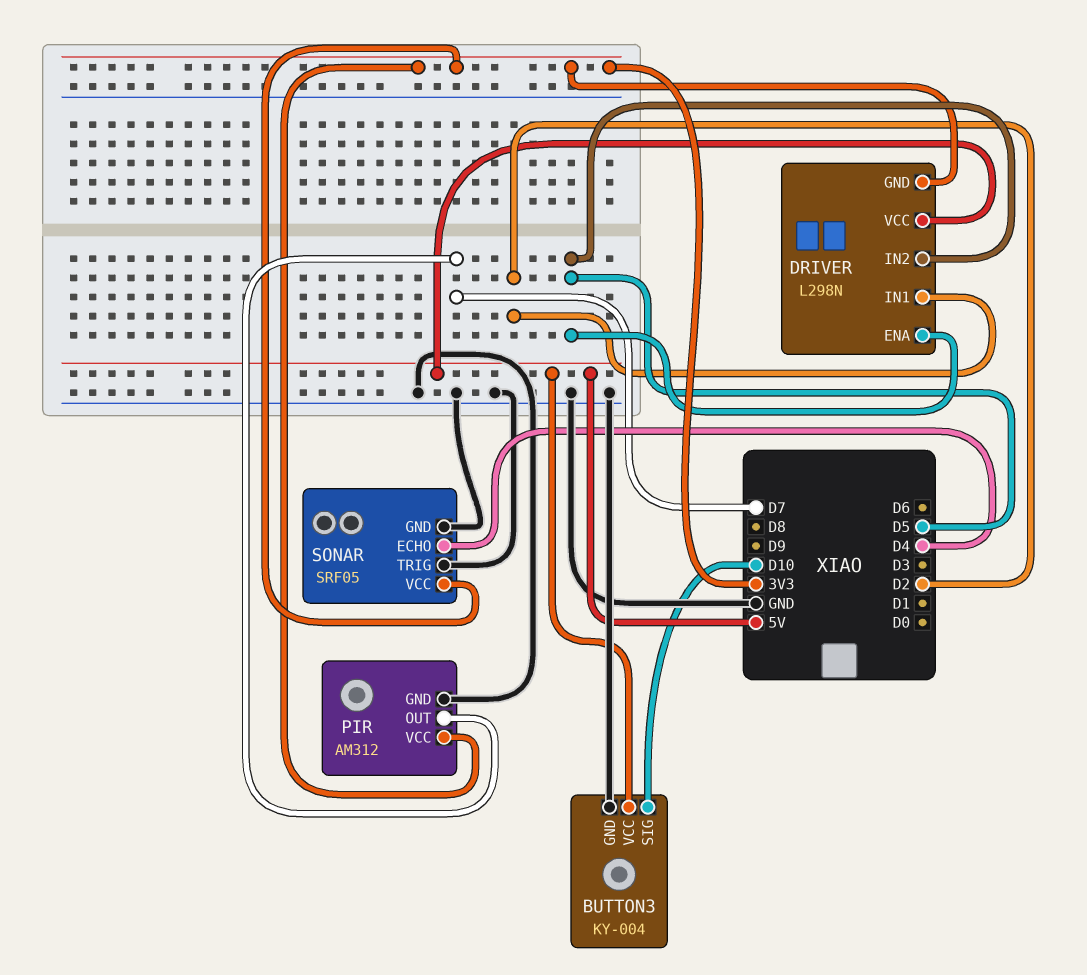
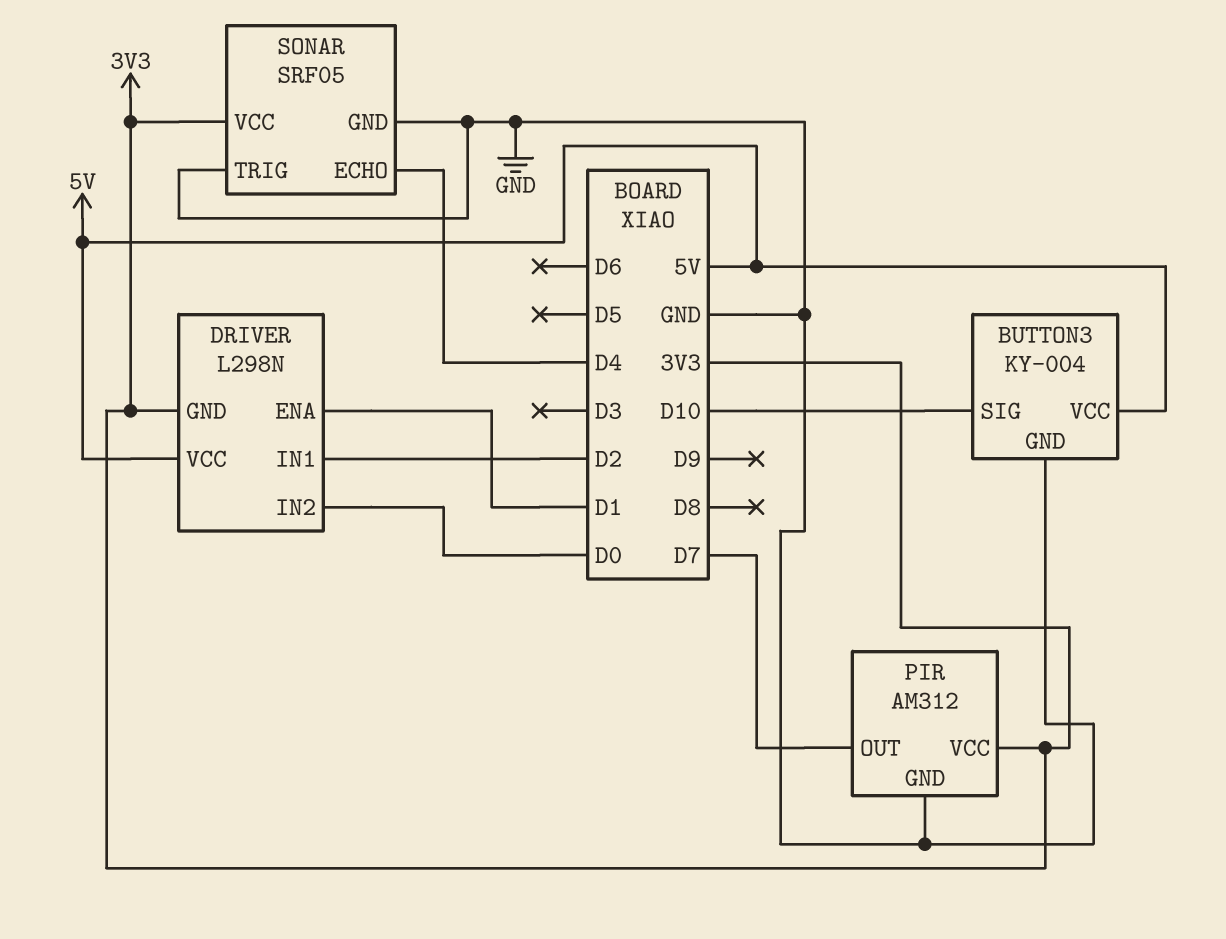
DRIVER pin ENA: D5 -> D1
DRIVER pin IN2: D5 -> D0

